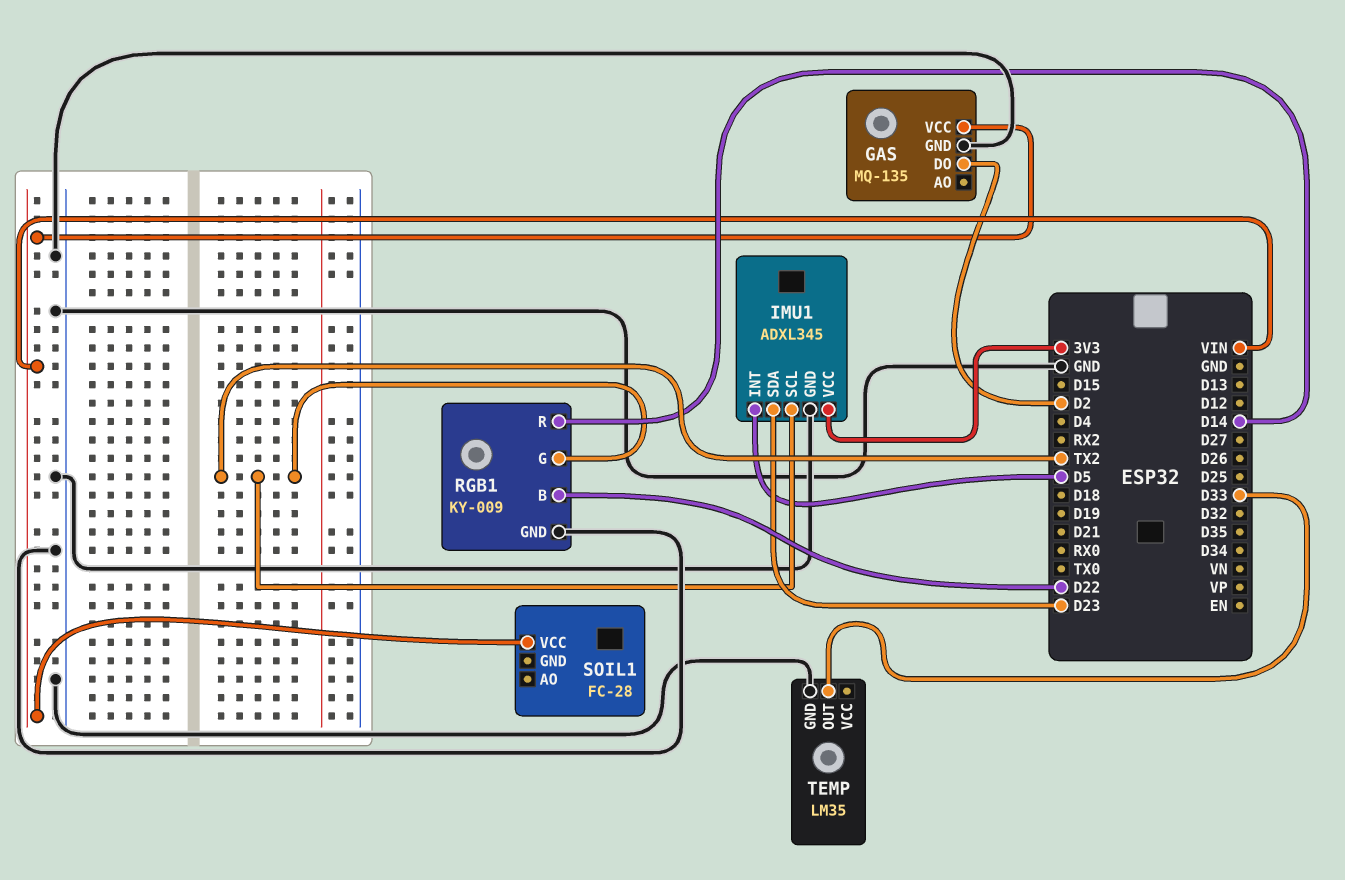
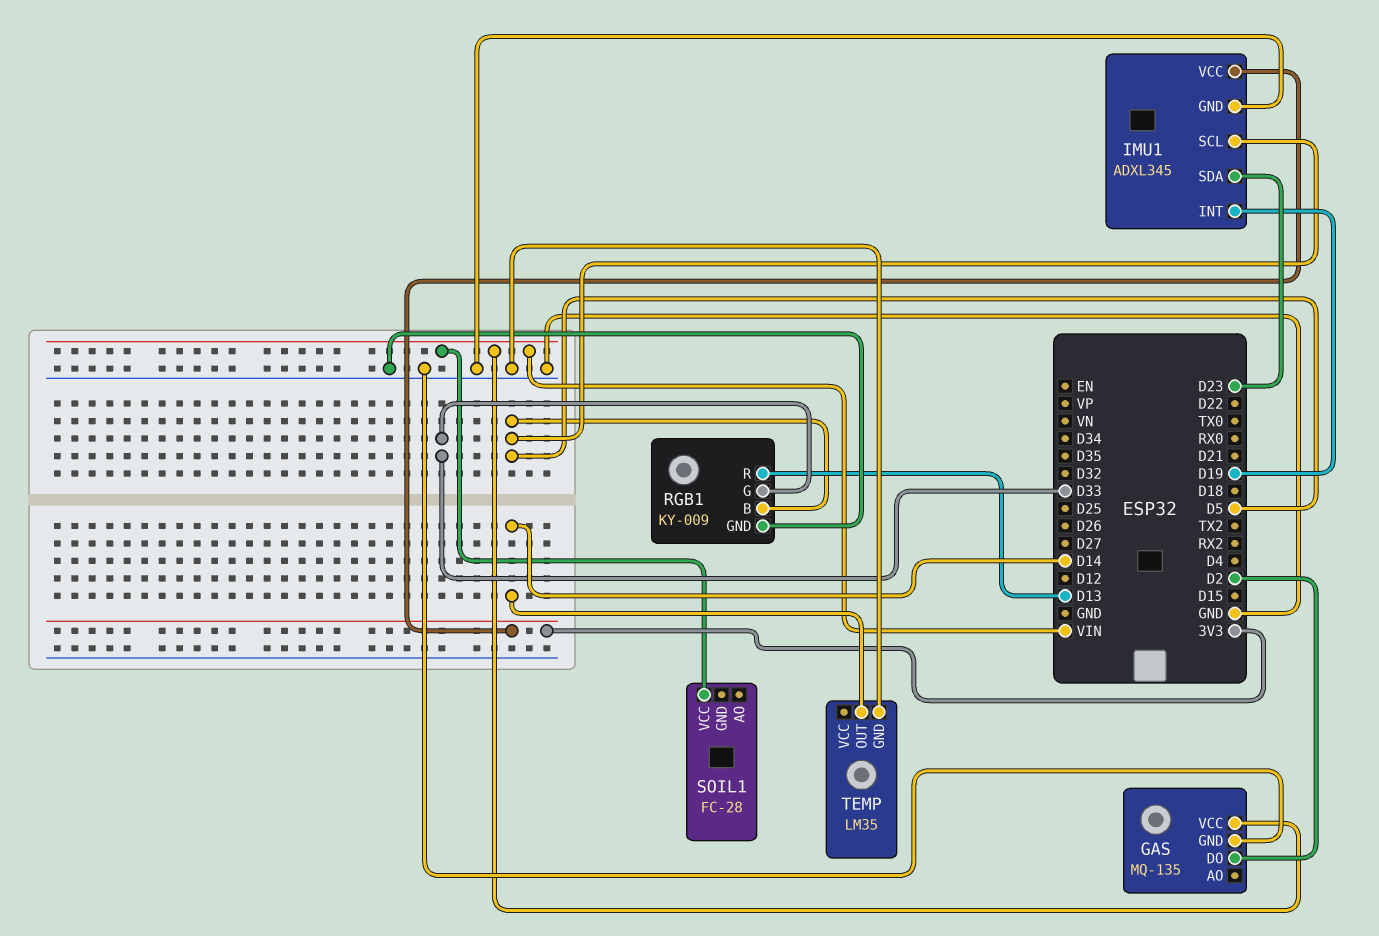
IMU1 pin INT: D5 -> D19
IMU1 pin SCL: TX2 -> D5
RGB1 pin B: D22 -> D5
RGB1 pin G: TX2 -> D33
RGB1 pin R: D14 -> D13
TEMP pin OUT: D33 -> D14

